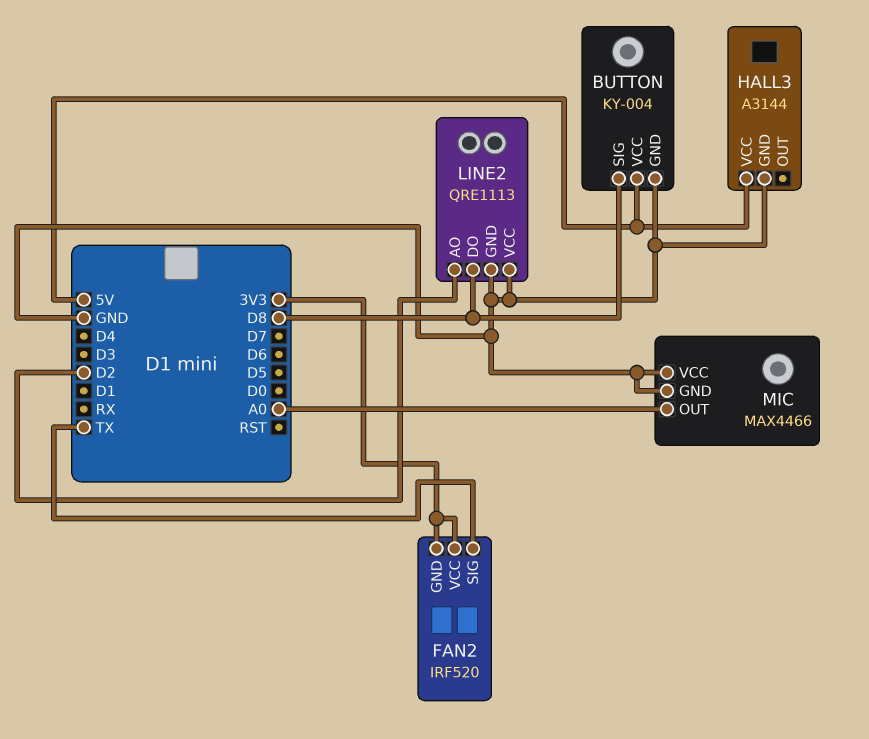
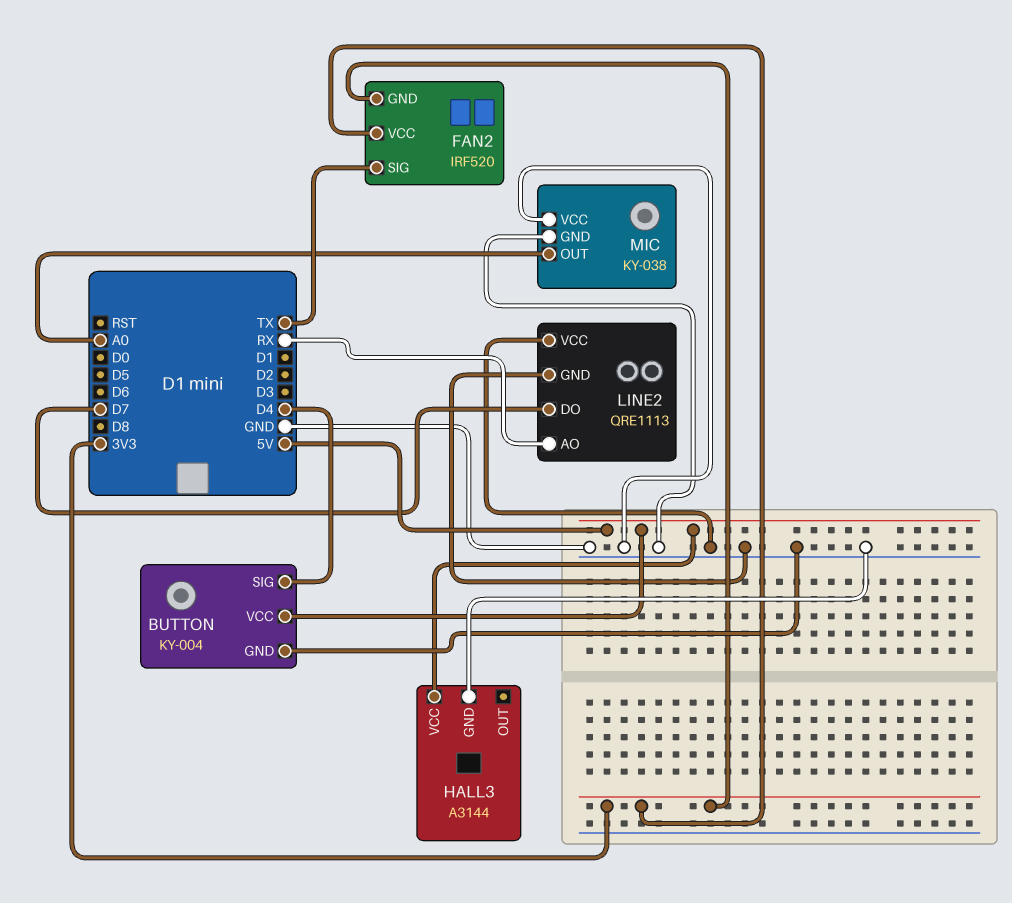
BUTTON pin SIG: D8 -> D4
LINE2 pin AO: D2 -> RX
LINE2 pin DO: D8 -> D7
MIC: MAX4466 -> KY-038

